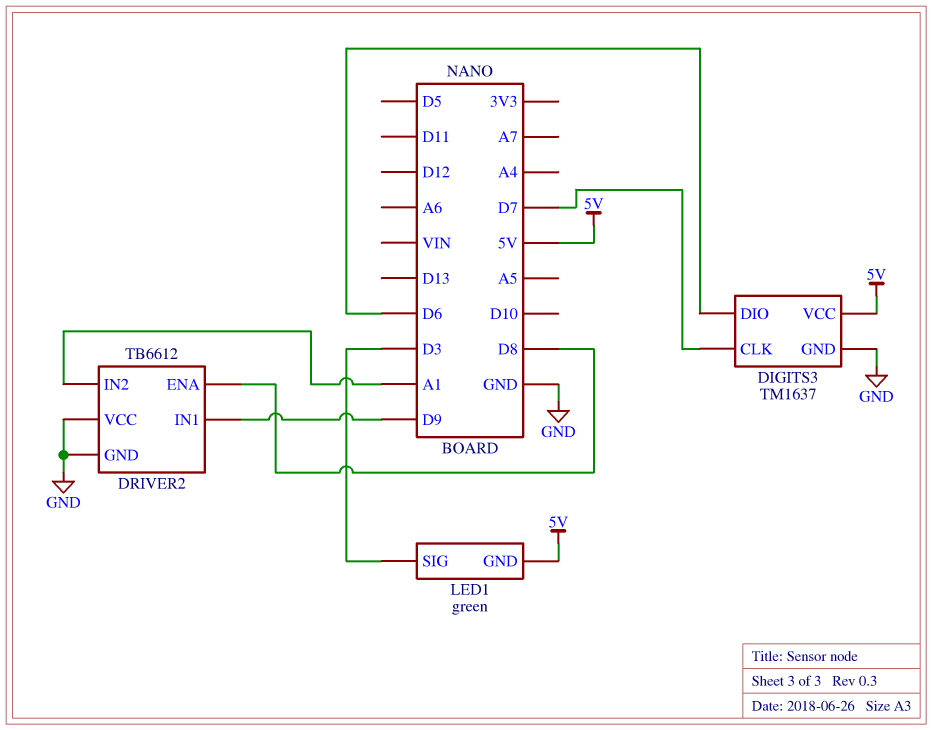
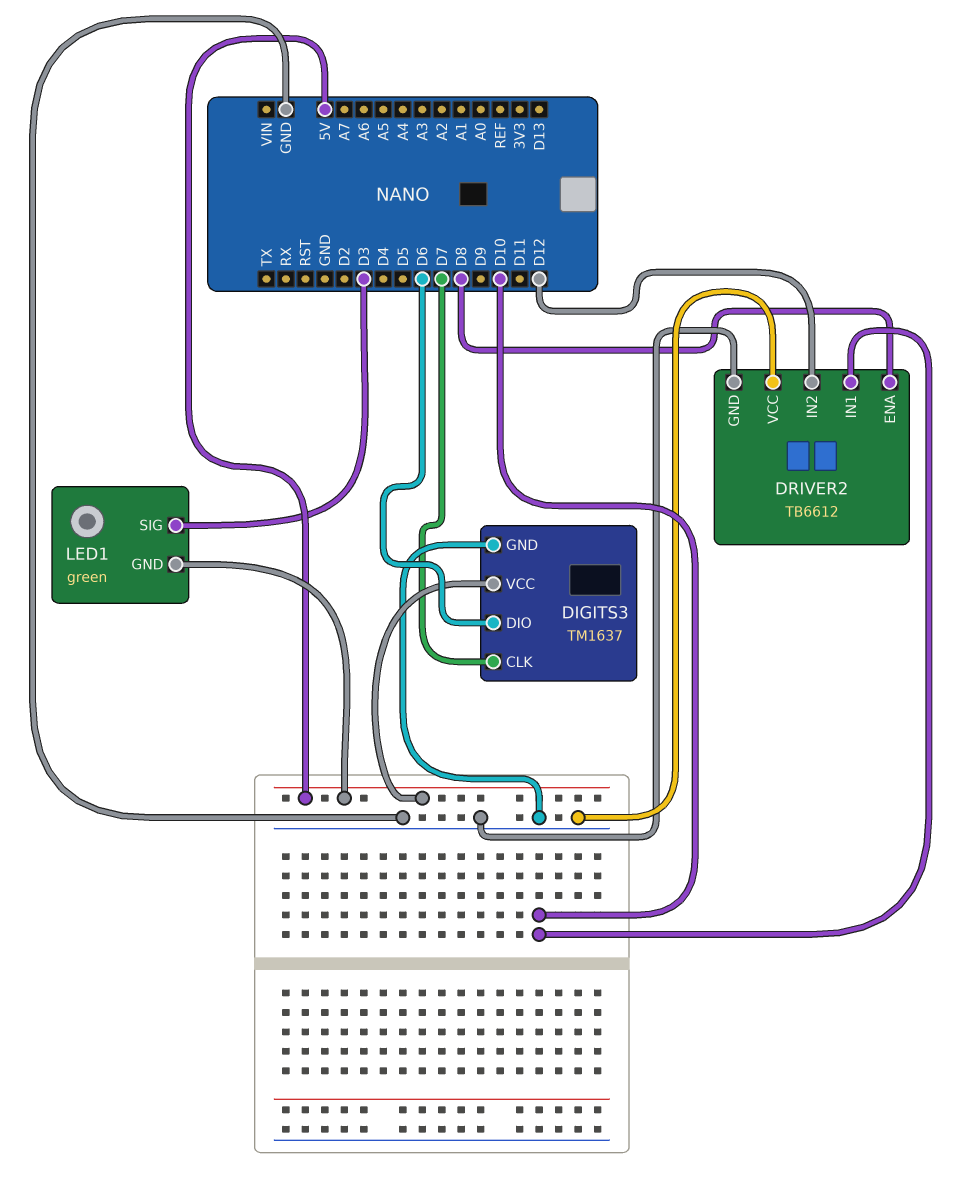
DRIVER2 pin IN1: D9 -> D10
DRIVER2 pin IN2: A1 -> D12

